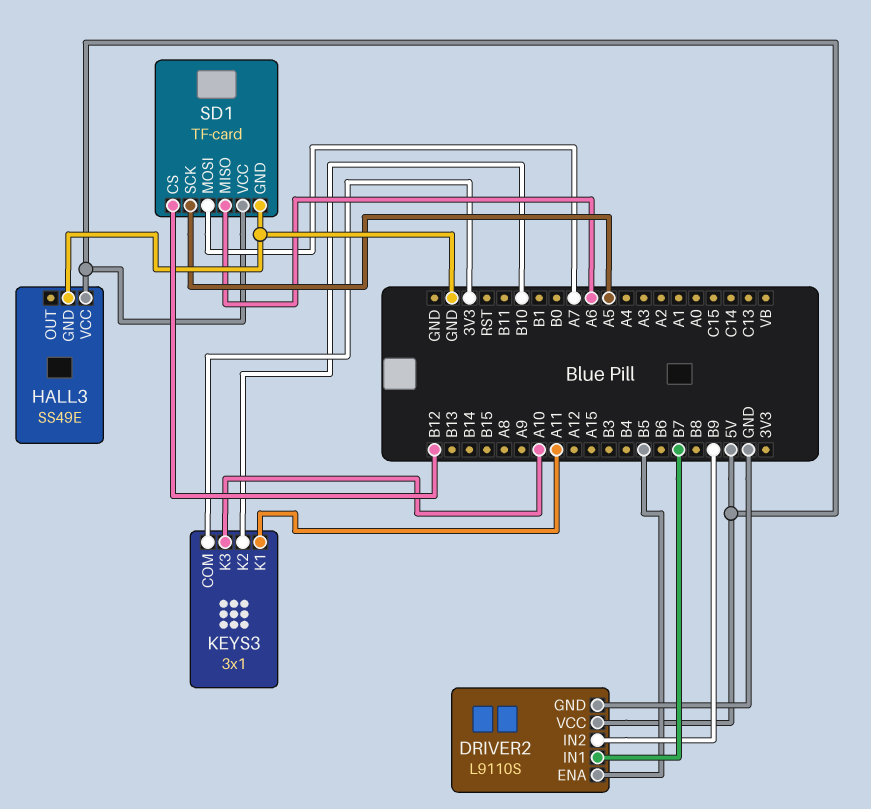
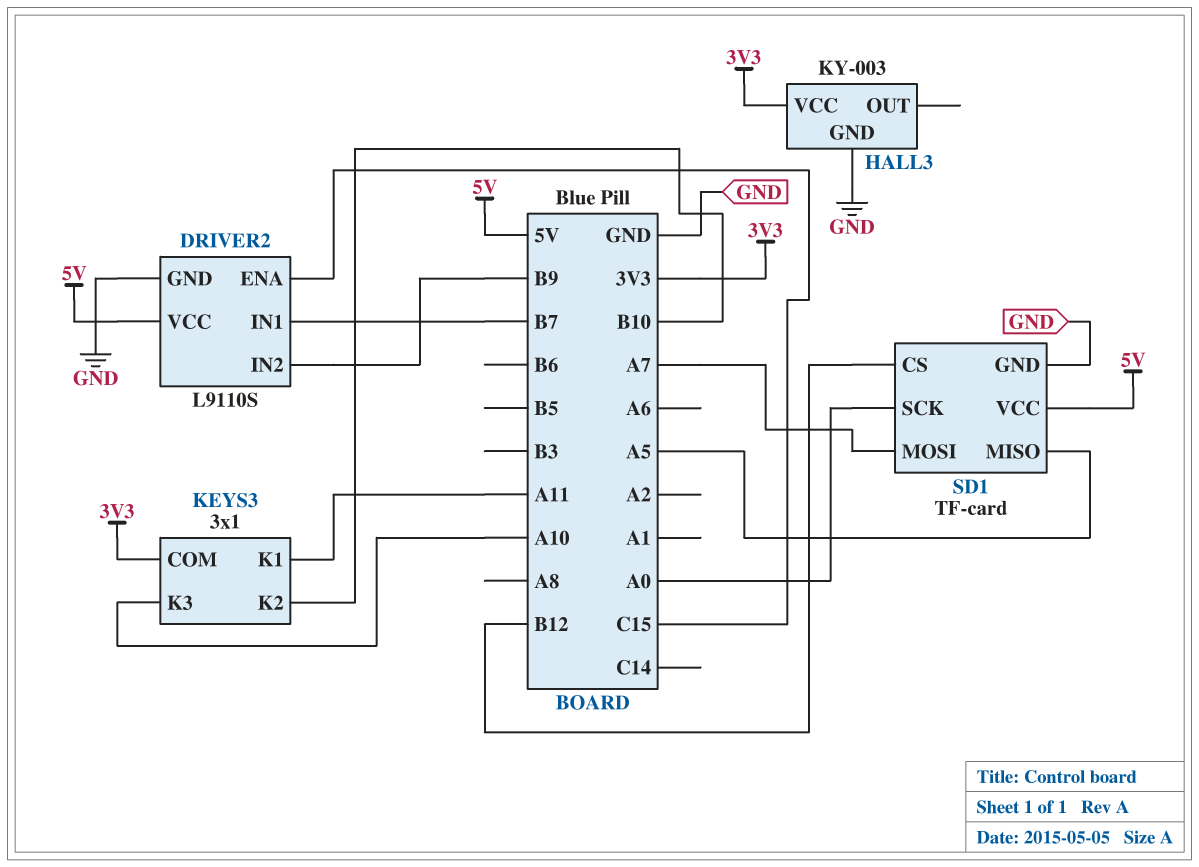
DRIVER2 pin ENA: B5 -> C15
HALL3: SS49E -> KY-003
HALL3 pin VCC: 5V -> 3V3
SD1 pin MISO: A6 -> A5
SD1 pin SCK: A5 -> A0

